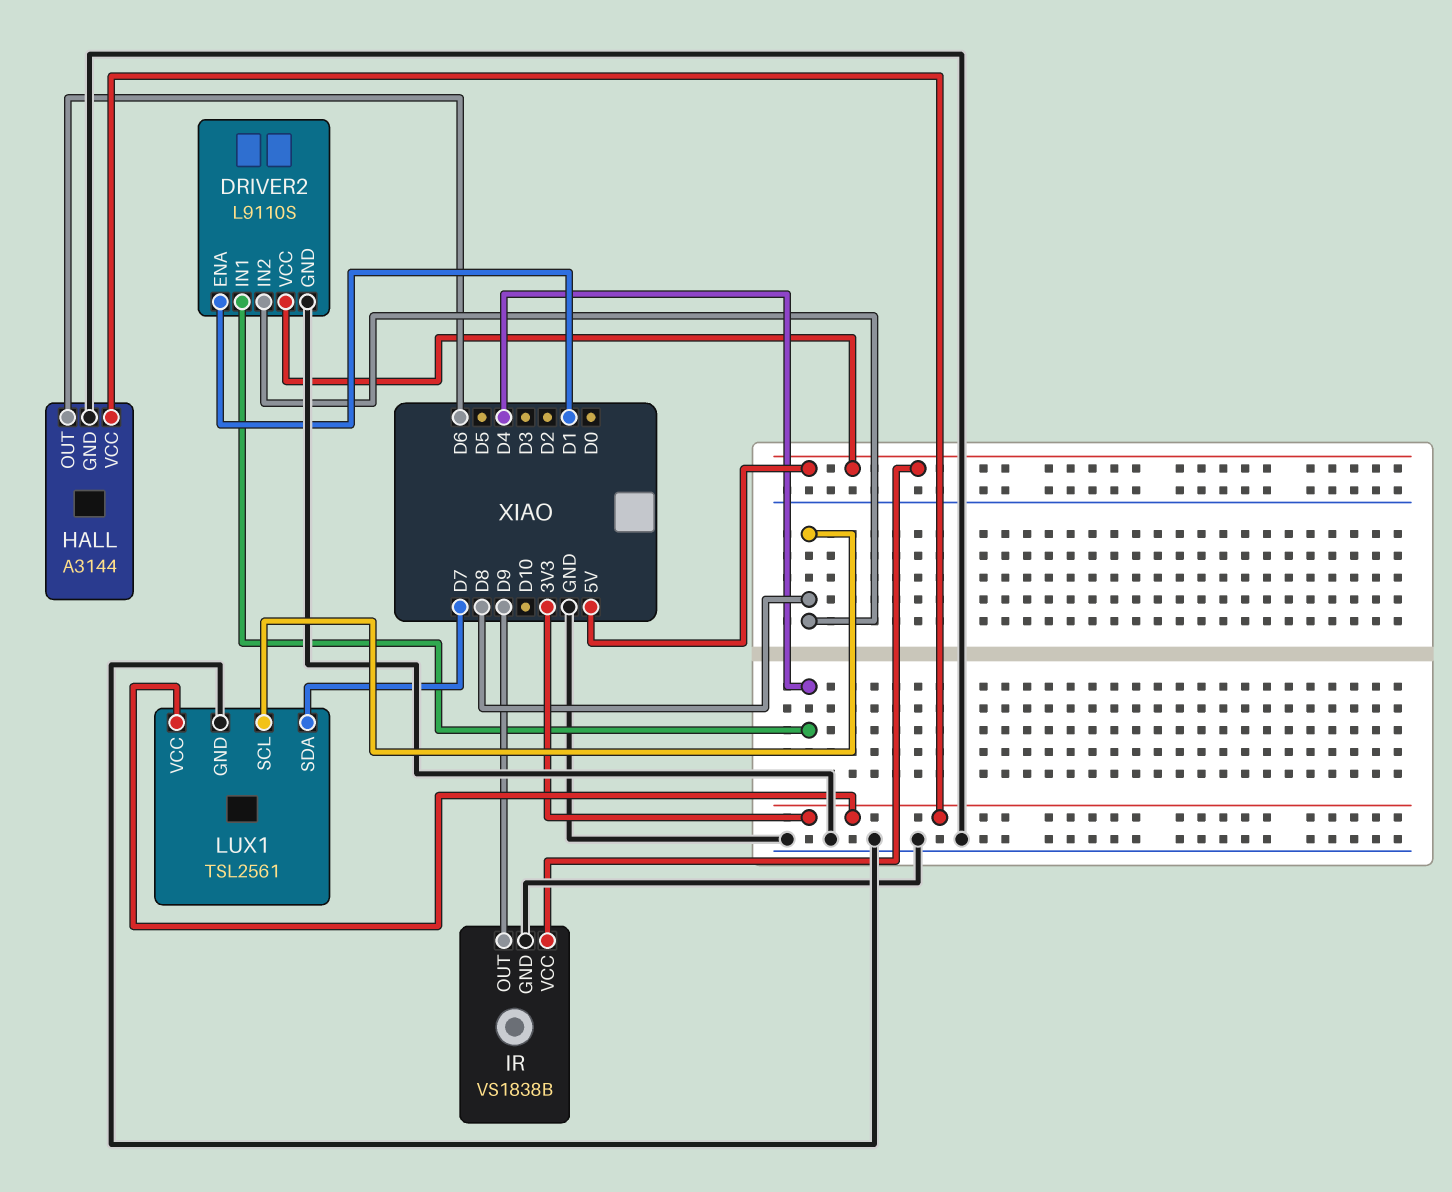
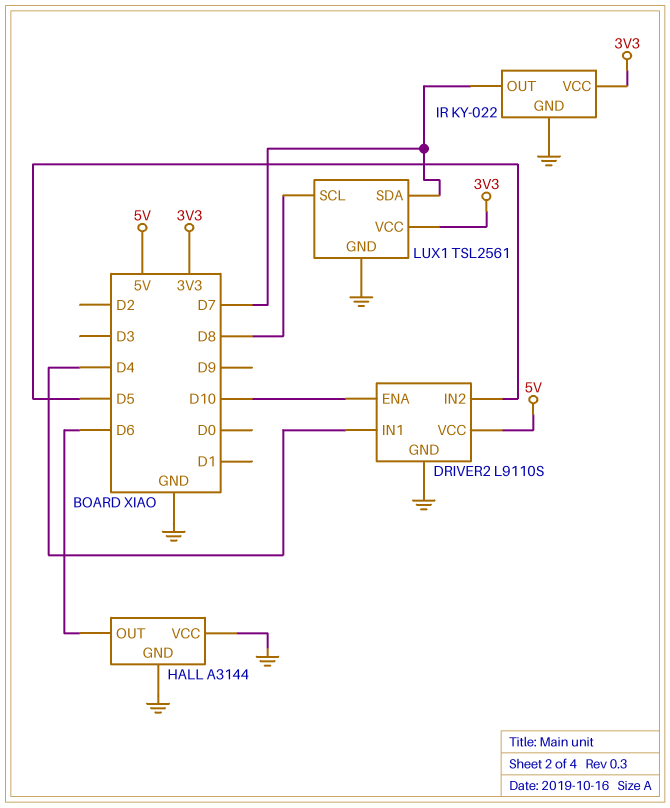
DRIVER2 pin ENA: D1 -> D10
DRIVER2 pin IN2: D8 -> D5
HALL pin VCC: 3V3 -> GND
IR: VS1838B -> KY-022
IR pin OUT: D9 -> D7
IR pin VCC: 5V -> 3V3

